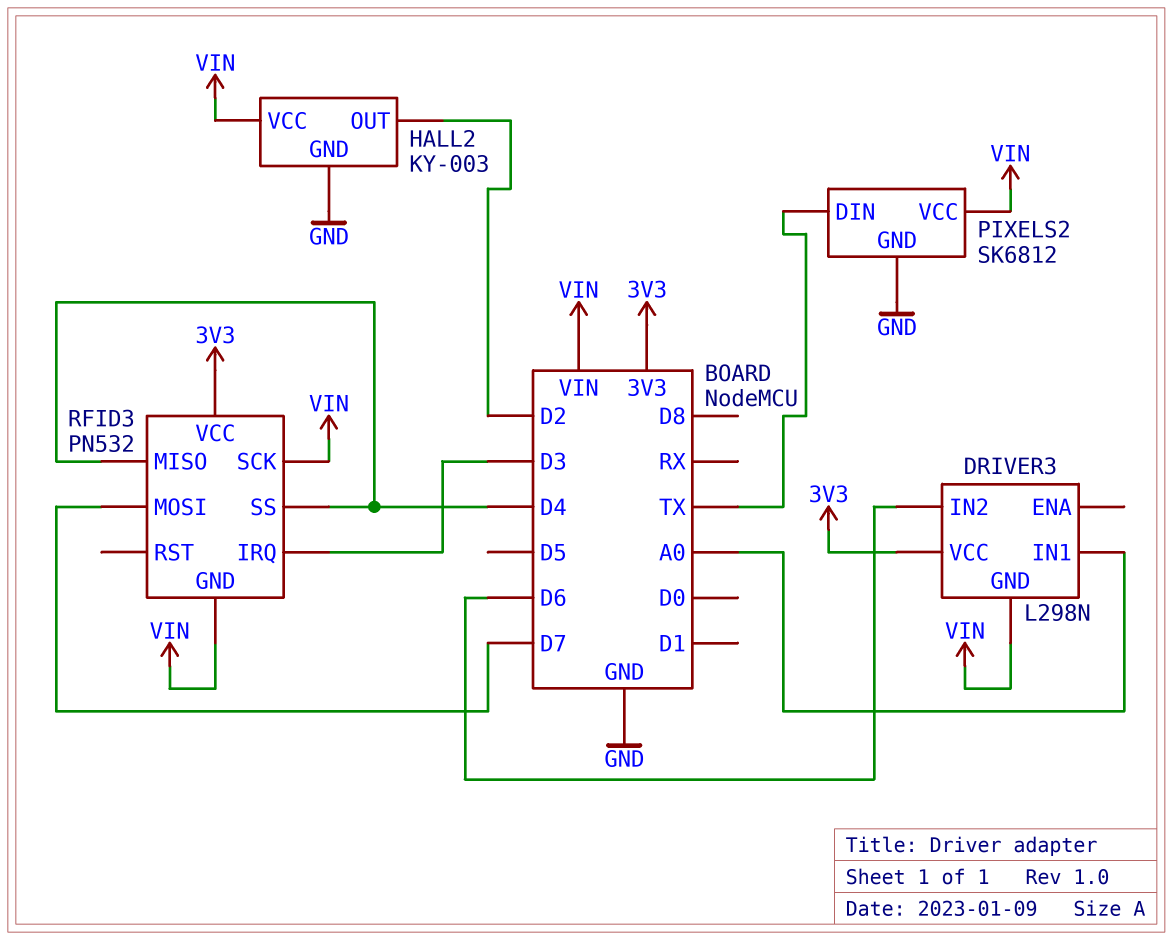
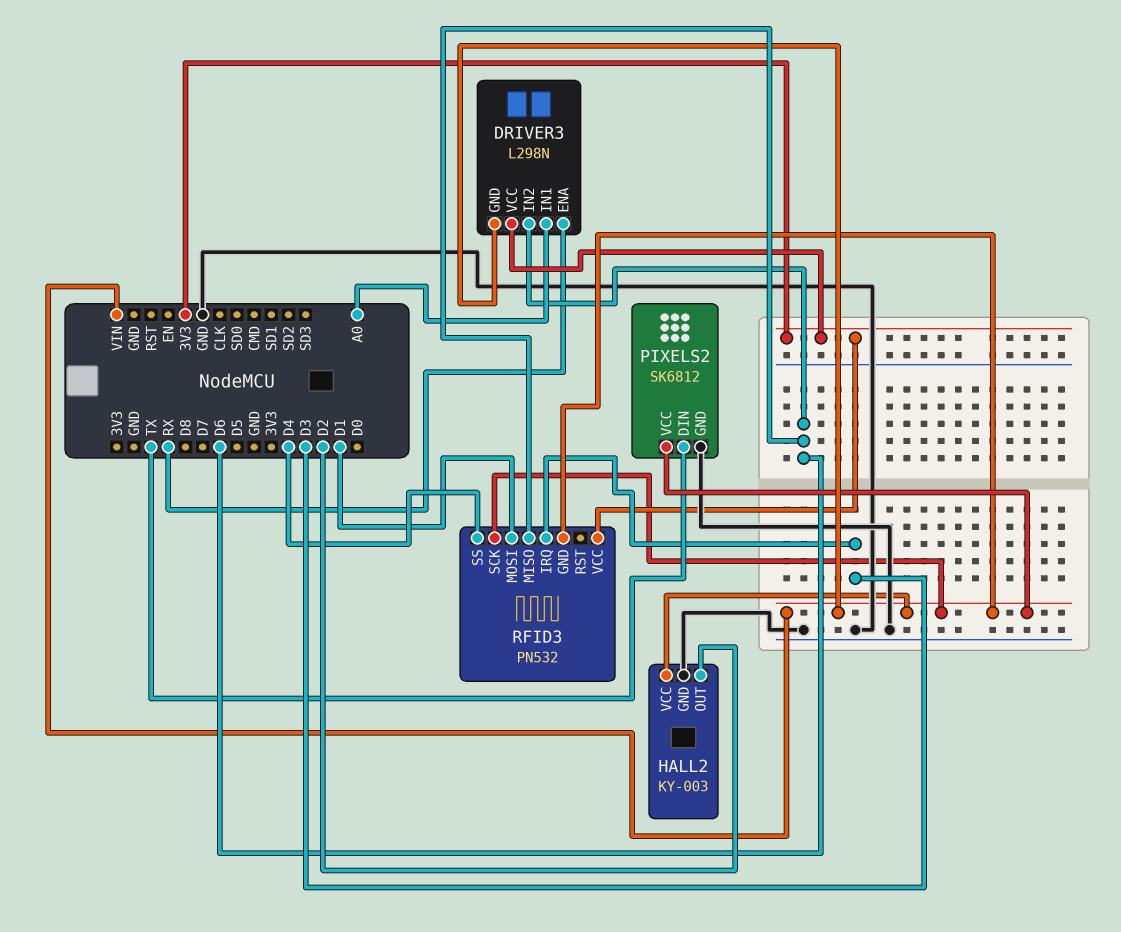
DRIVER3 pin ENA: none -> RX
RFID3 pin MISO: D4 -> D6
RFID3 pin MOSI: D7 -> D1

